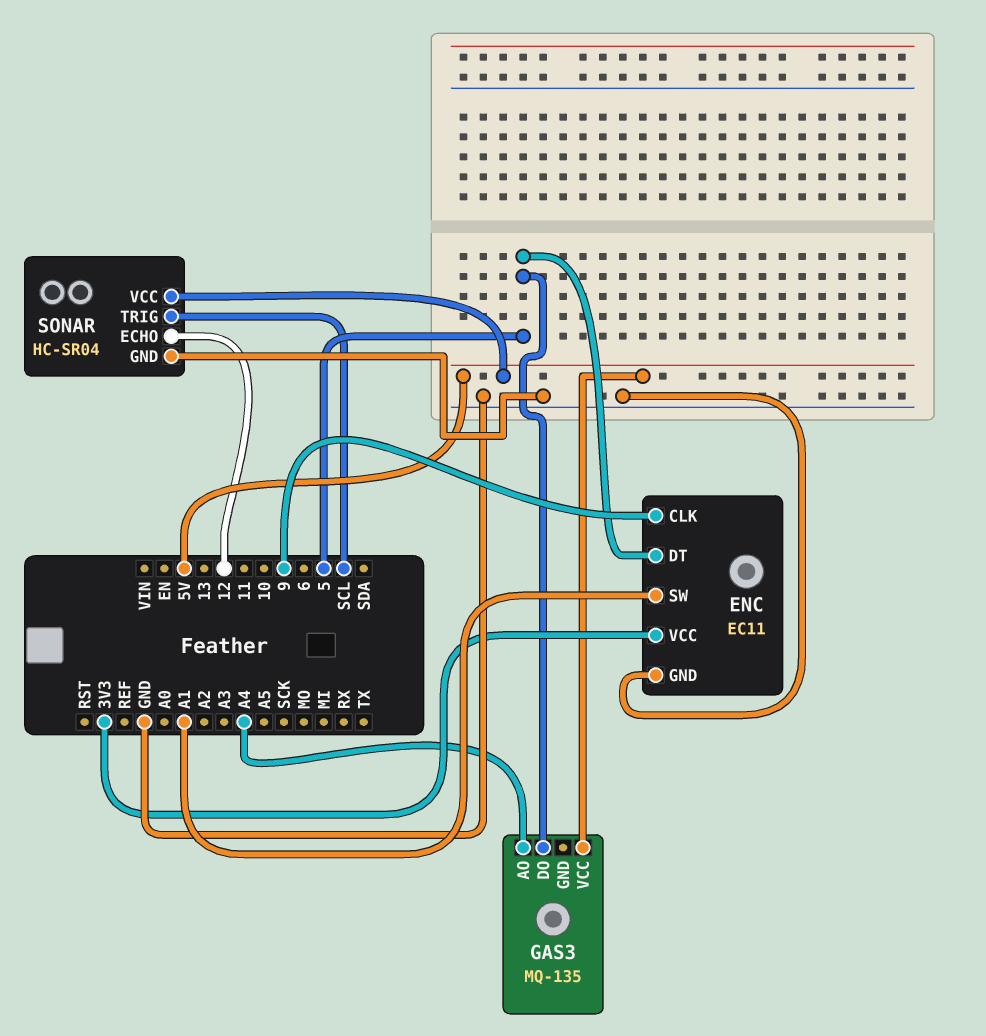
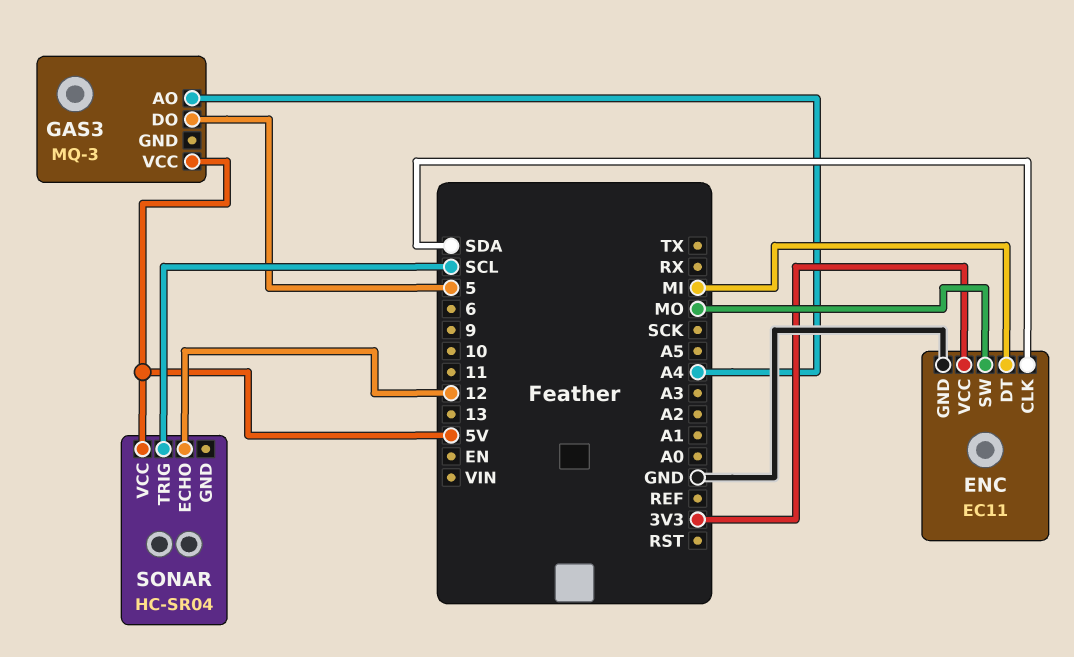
ENC pin CLK: 9 -> SDA
ENC pin DT: 5 -> MI
ENC pin SW: A1 -> MO
GAS3: MQ-135 -> MQ-3
SONAR pin GND: GND -> none

